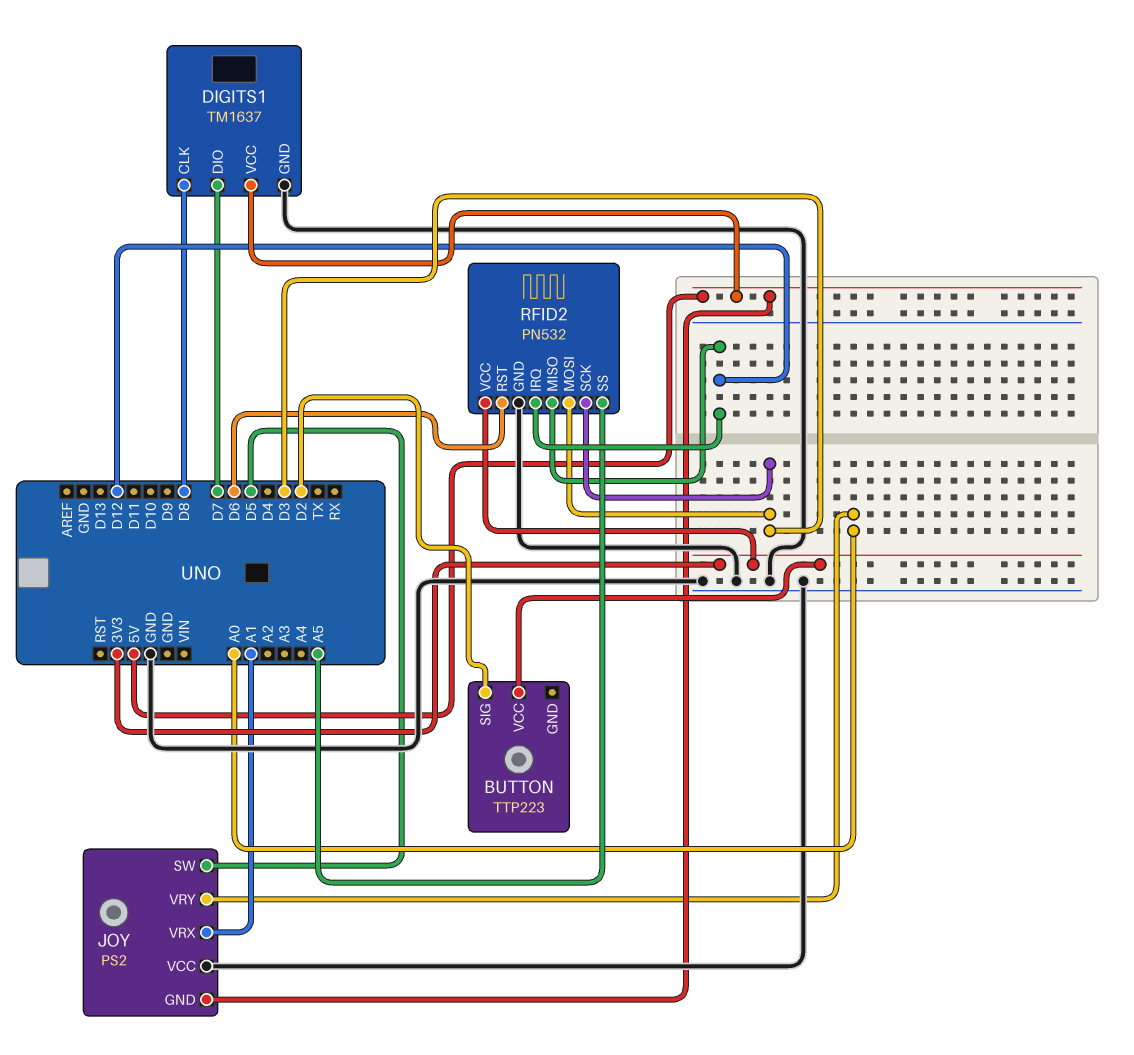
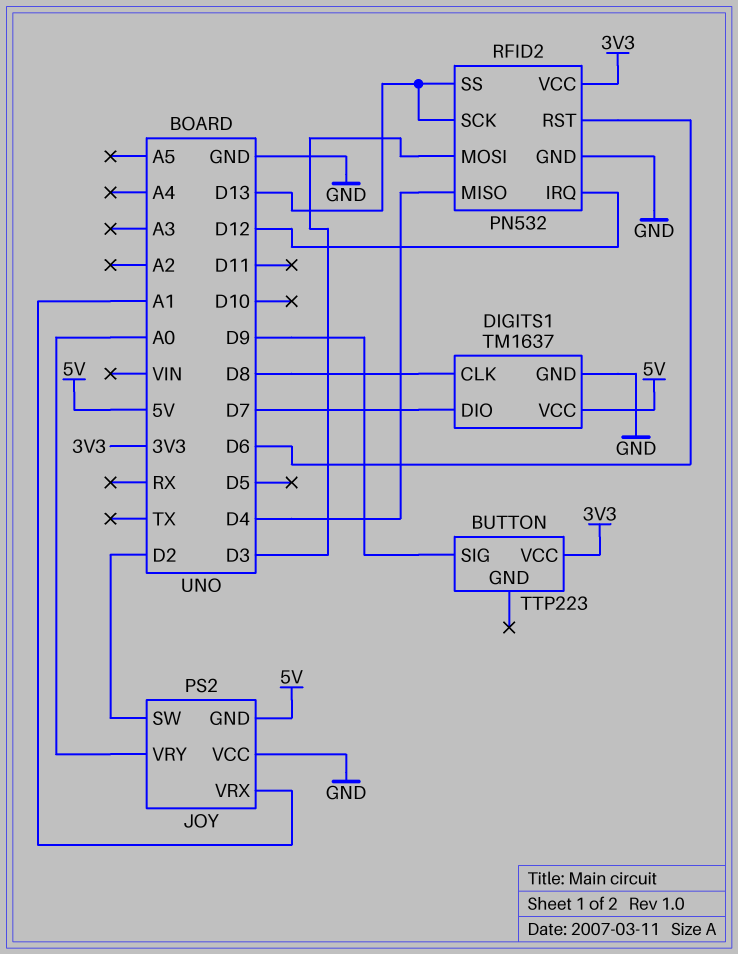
BUTTON pin SIG: D2 -> D9
JOY pin SW: D5 -> D2
RFID2 pin MISO: D12 -> D4
RFID2 pin SCK: D3 -> D13
RFID2 pin SS: A5 -> D13

